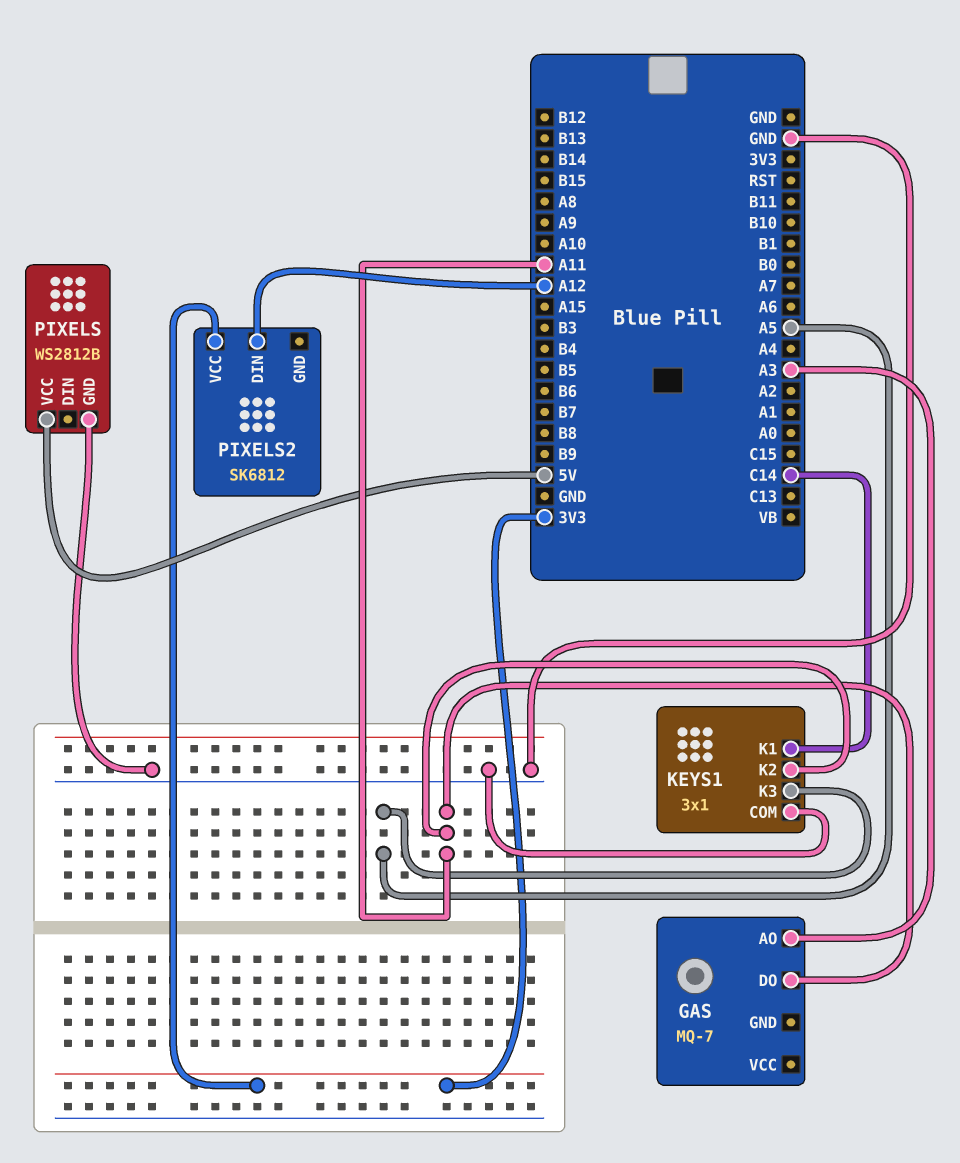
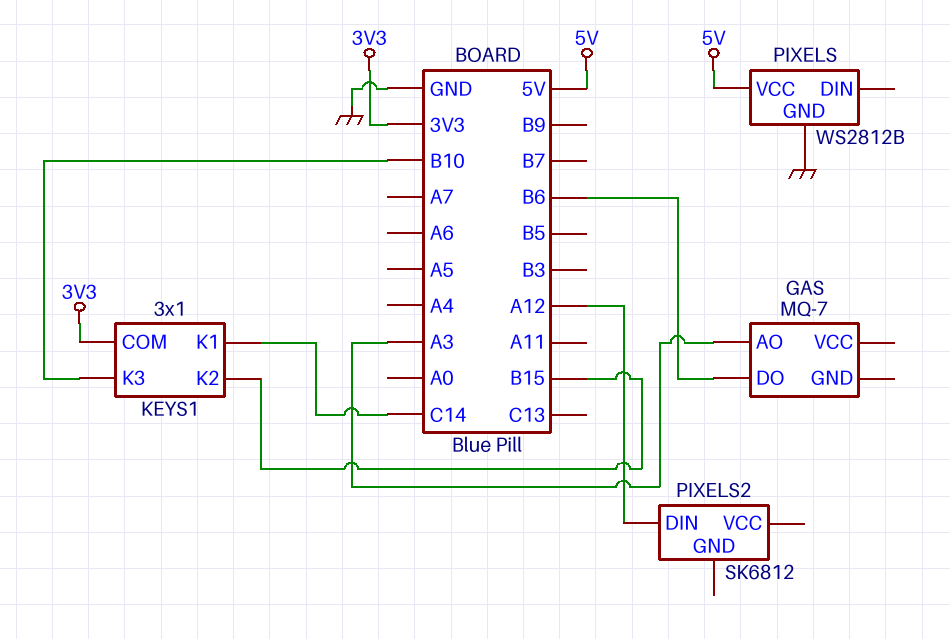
GAS pin DO: A11 -> B6
KEYS1 pin COM: GND -> 3V3
KEYS1 pin K2: A11 -> B15
KEYS1 pin K3: A5 -> B10
PIXELS2 pin VCC: 3V3 -> none

